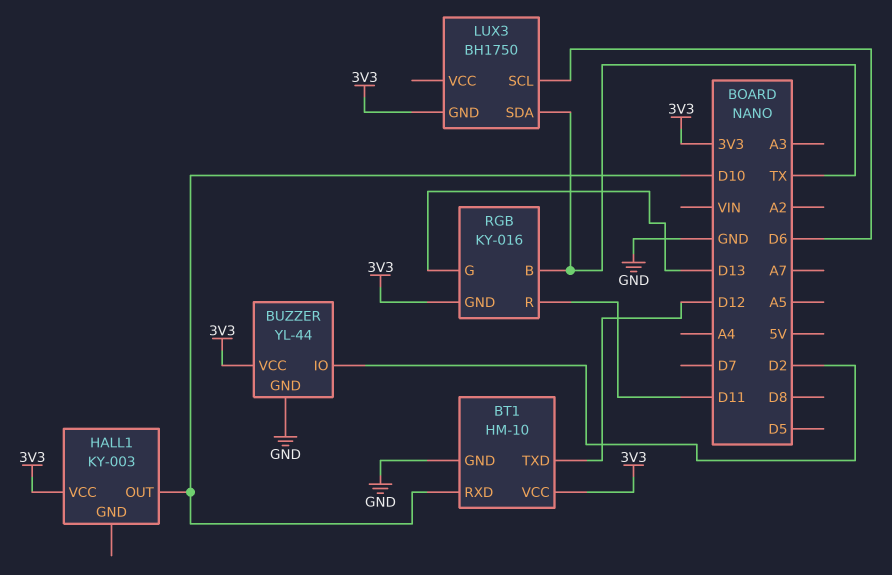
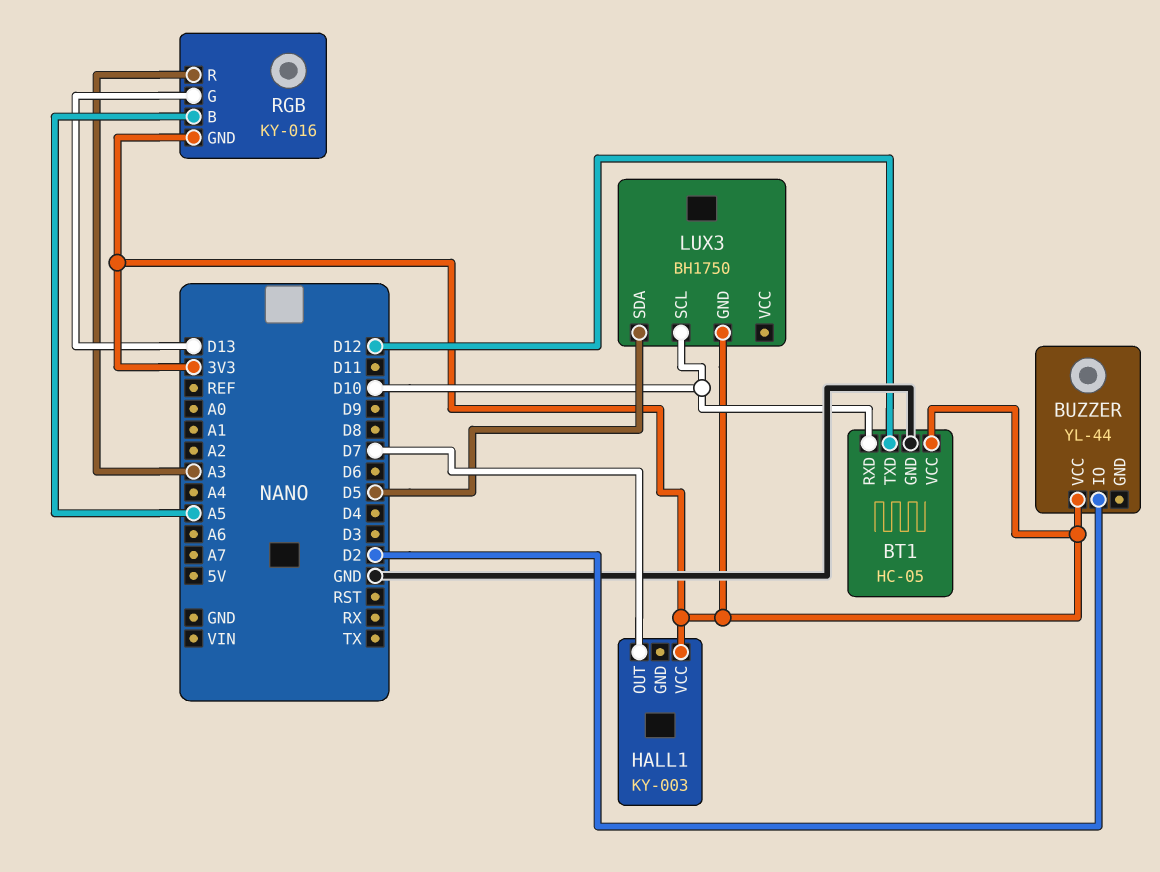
BT1: HM-10 -> HC-05
BUZZER pin GND: GND -> none
HALL1 pin OUT: D10 -> D7
LUX3 pin SCL: D6 -> D10
LUX3 pin SDA: TX -> D5
RGB pin B: TX -> A5
RGB pin R: D11 -> A3

